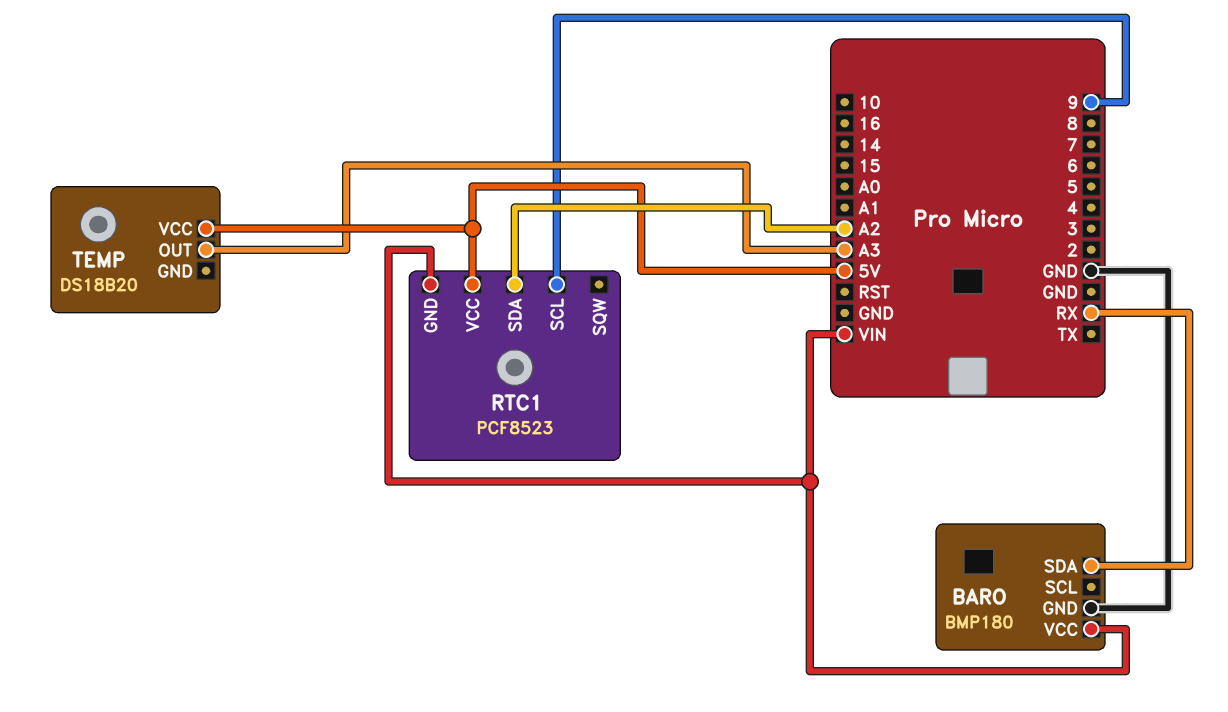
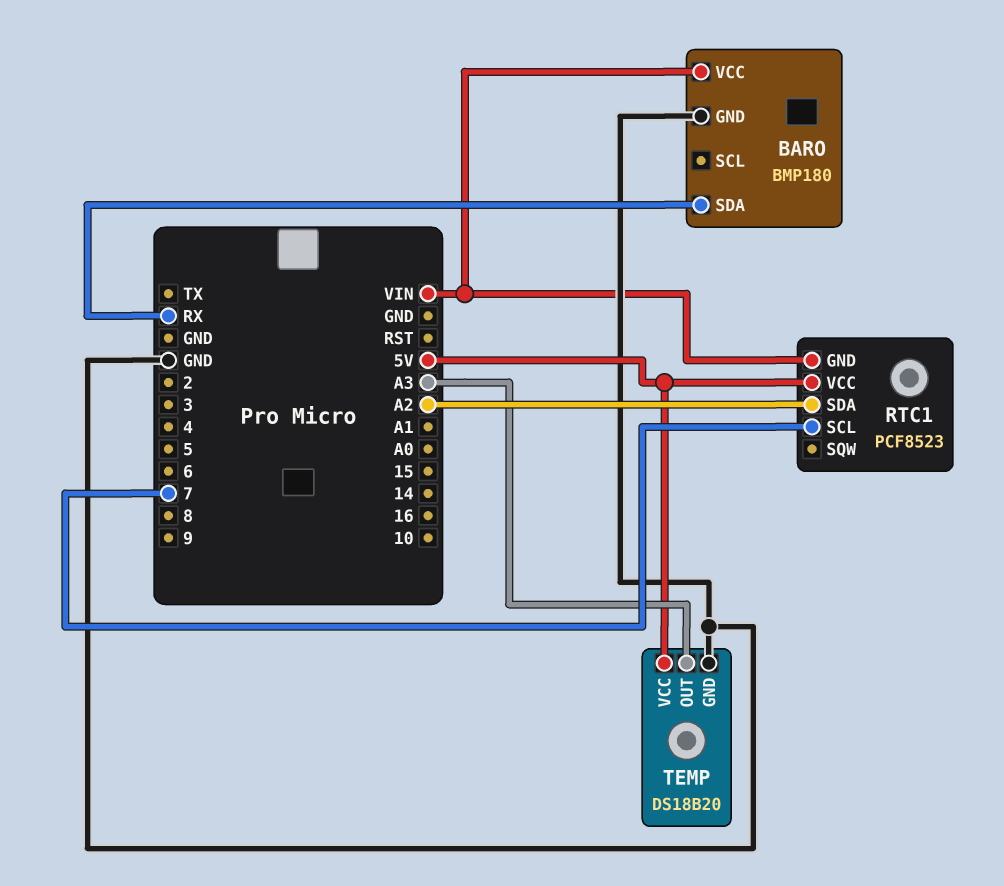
RTC1 pin SCL: 9 -> 7
TEMP pin GND: none -> GND

